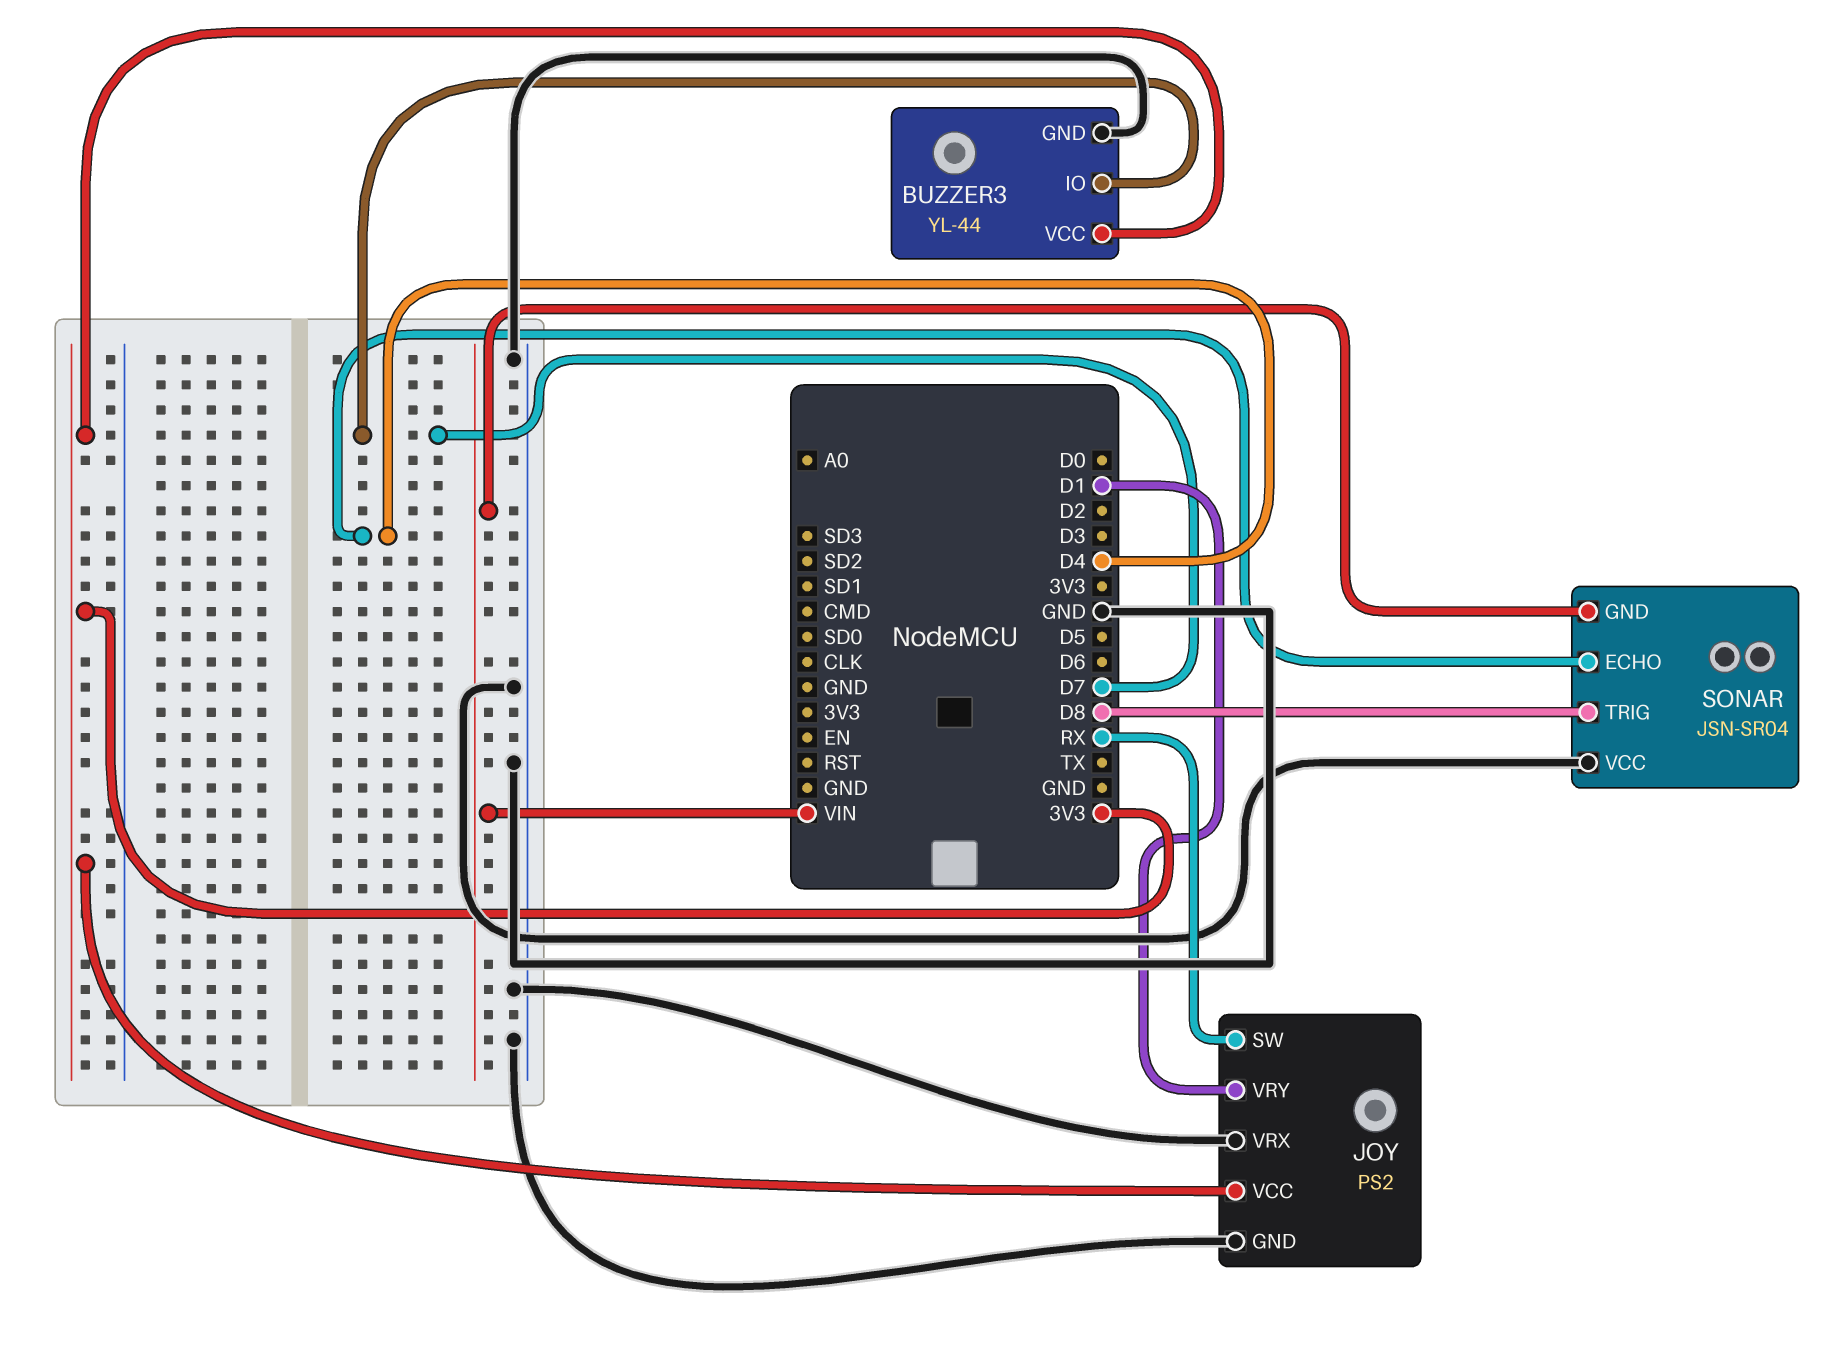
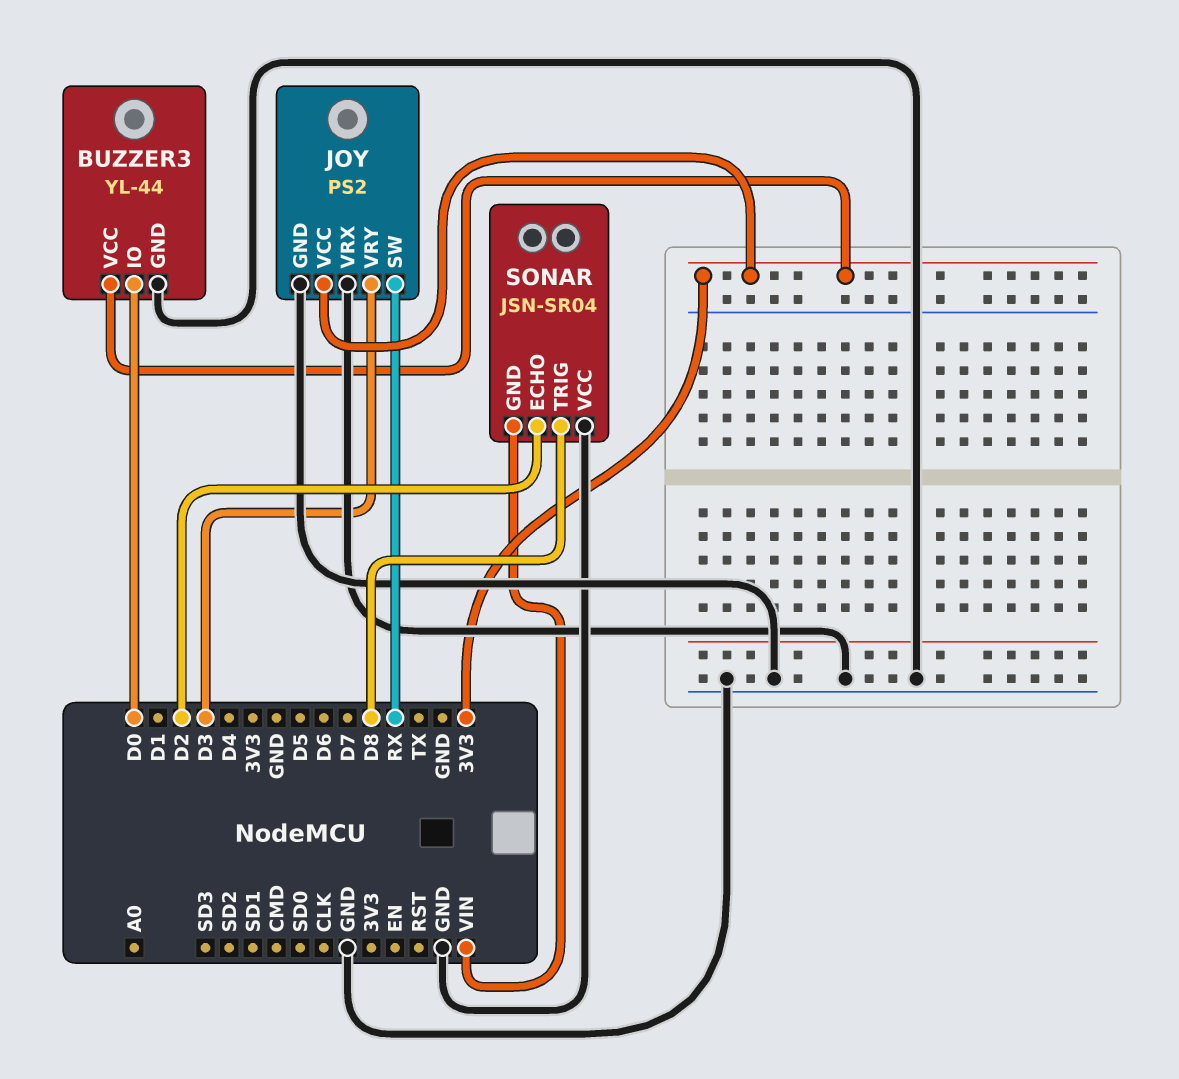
BUZZER3 pin IO: D7 -> D0
JOY pin VRY: D1 -> D3
SONAR pin ECHO: D4 -> D2

